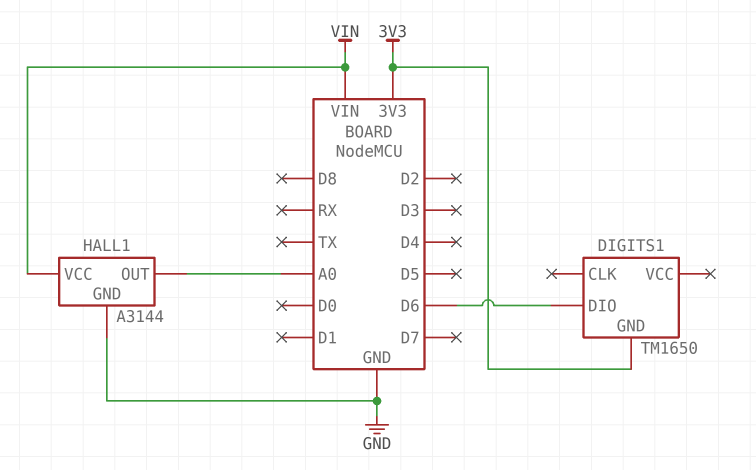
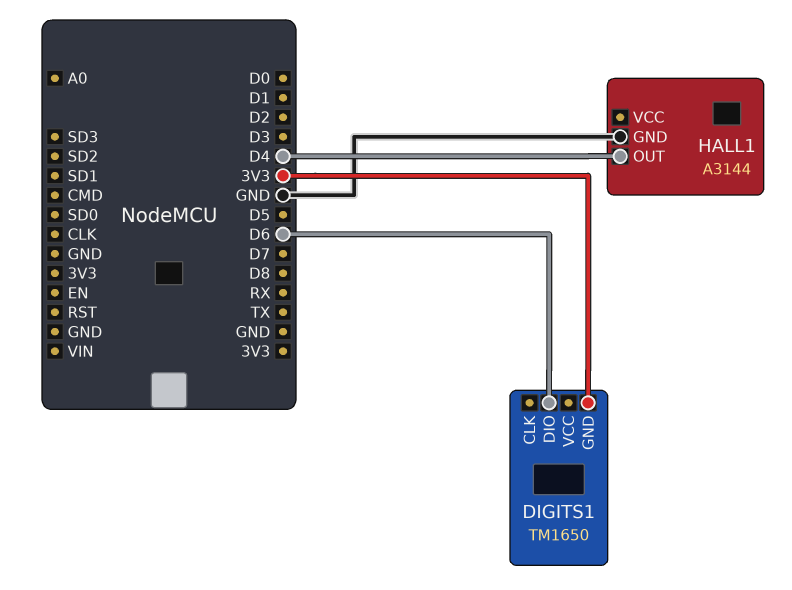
HALL1 pin OUT: A0 -> D4
HALL1 pin VCC: VIN -> none

